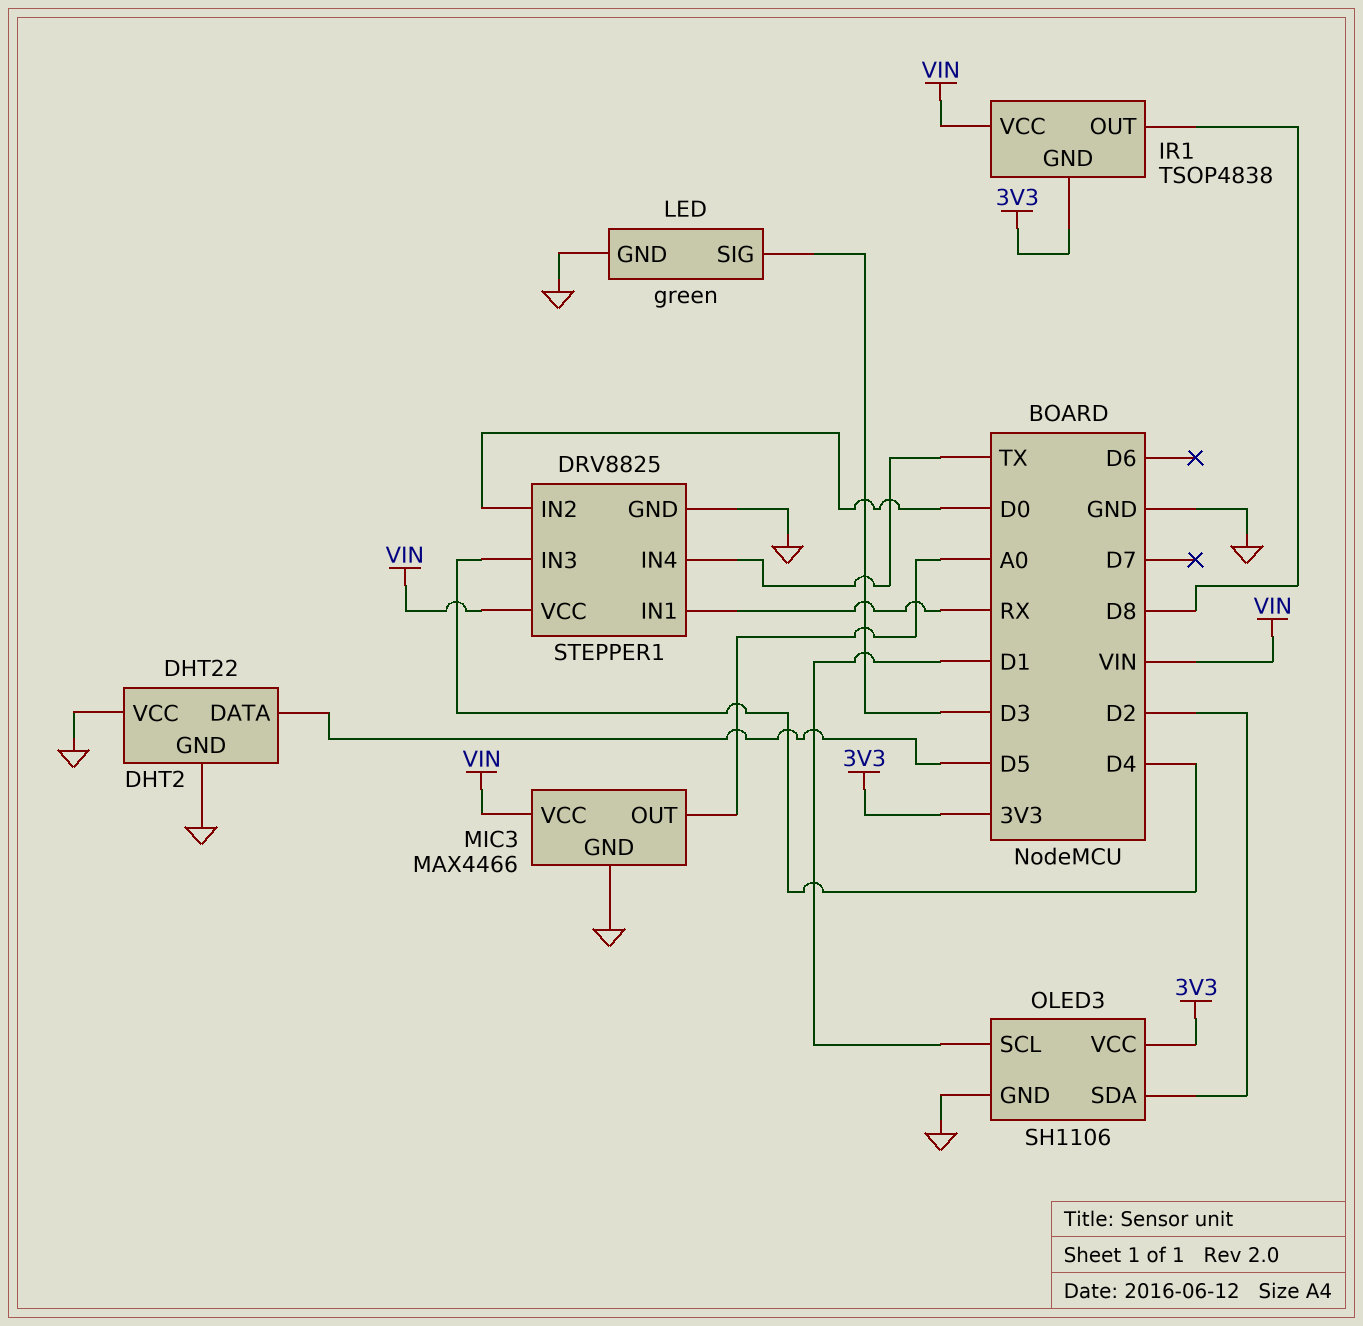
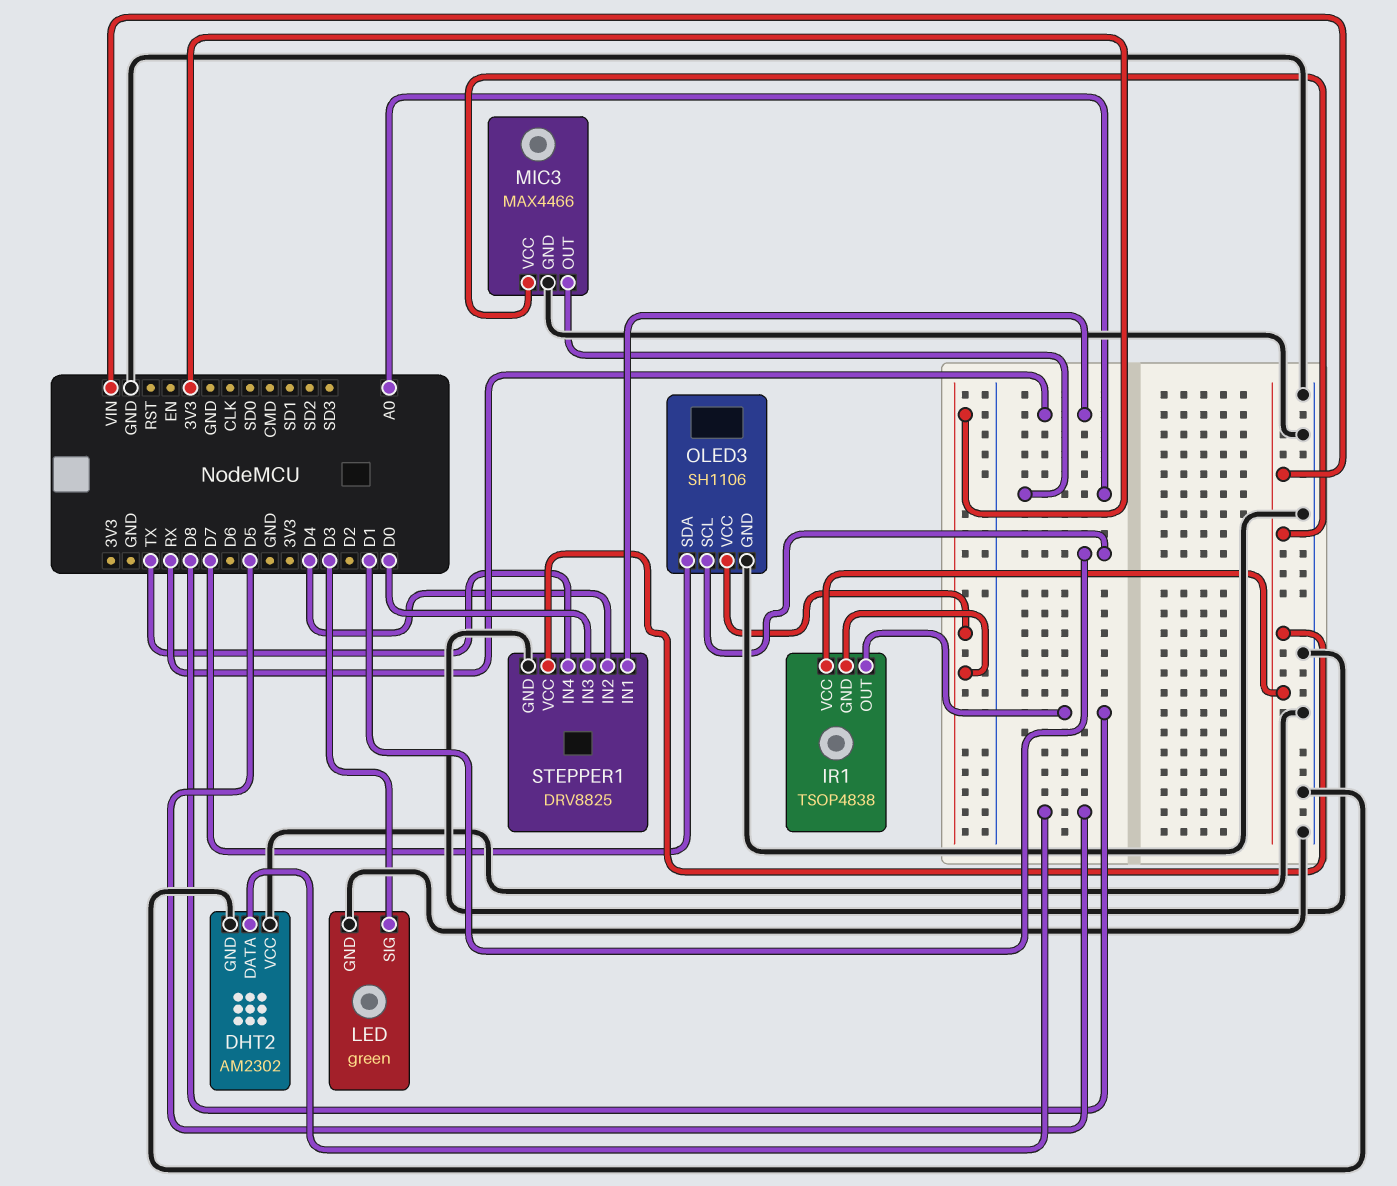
DHT2: DHT22 -> AM2302
OLED3 pin SDA: D2 -> D7
STEPPER1 pin IN2: D0 -> D4
STEPPER1 pin IN3: D4 -> D0

